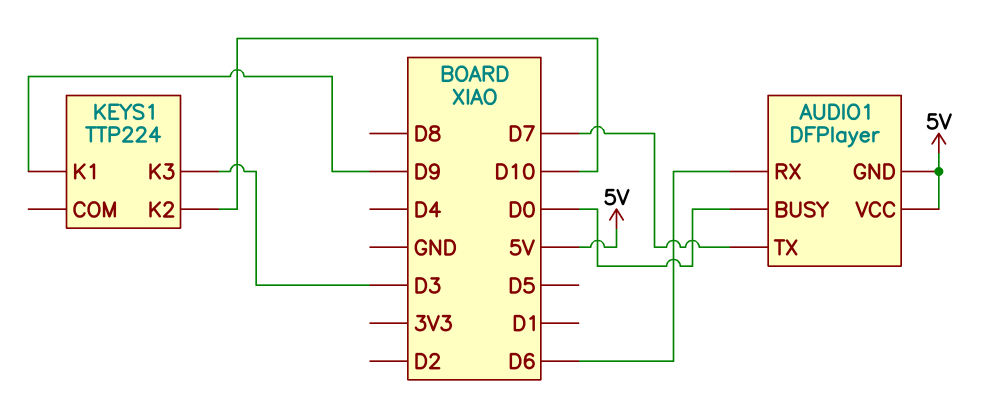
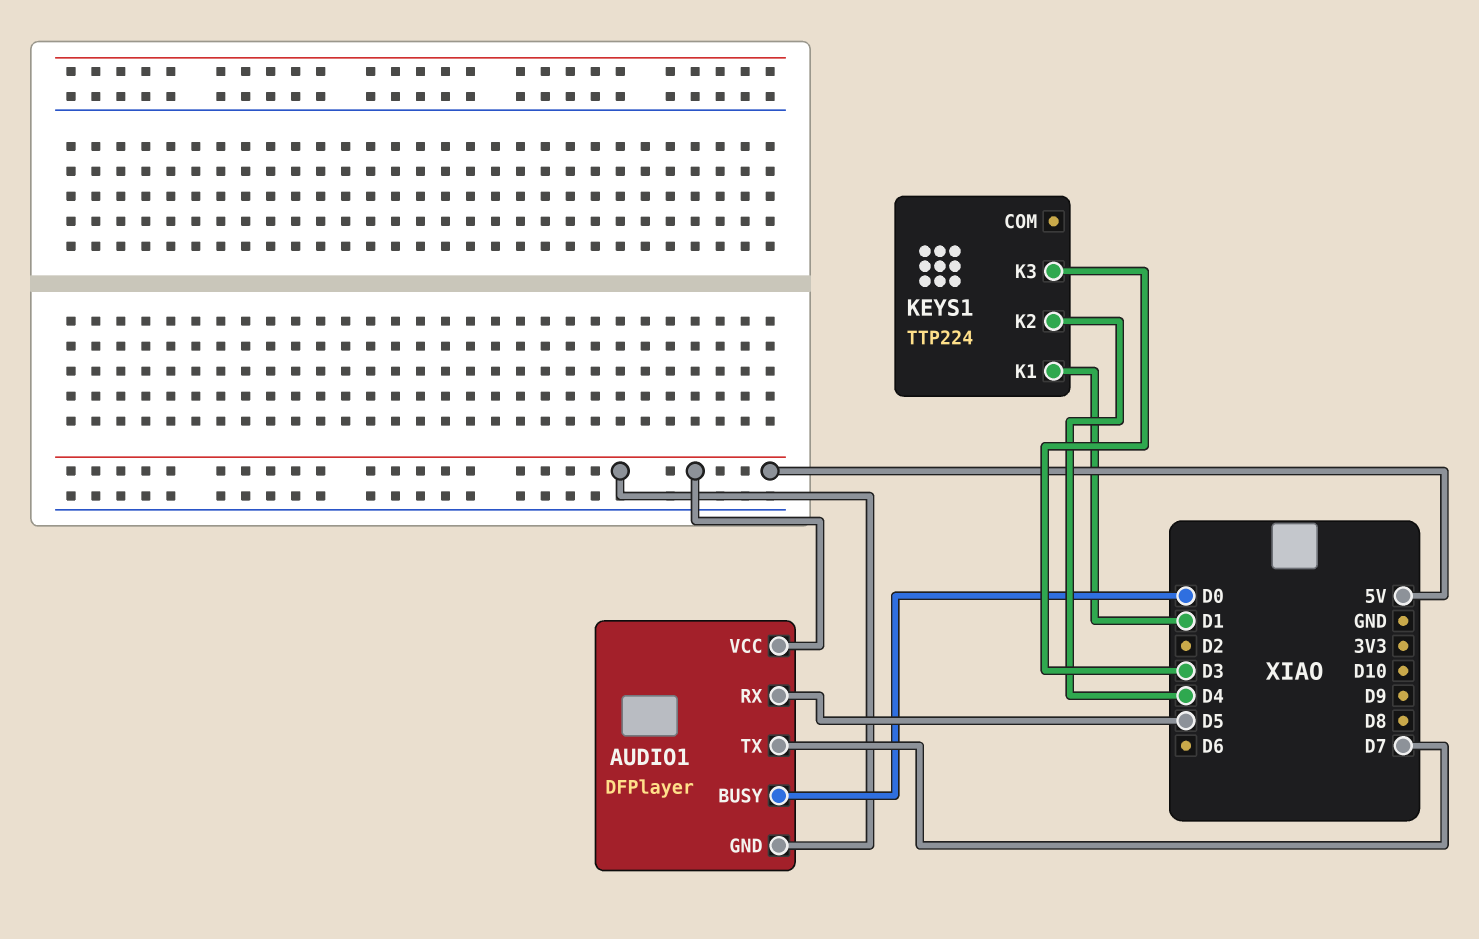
AUDIO1 pin RX: D6 -> D5
KEYS1 pin K1: D9 -> D1
KEYS1 pin K2: D10 -> D4

